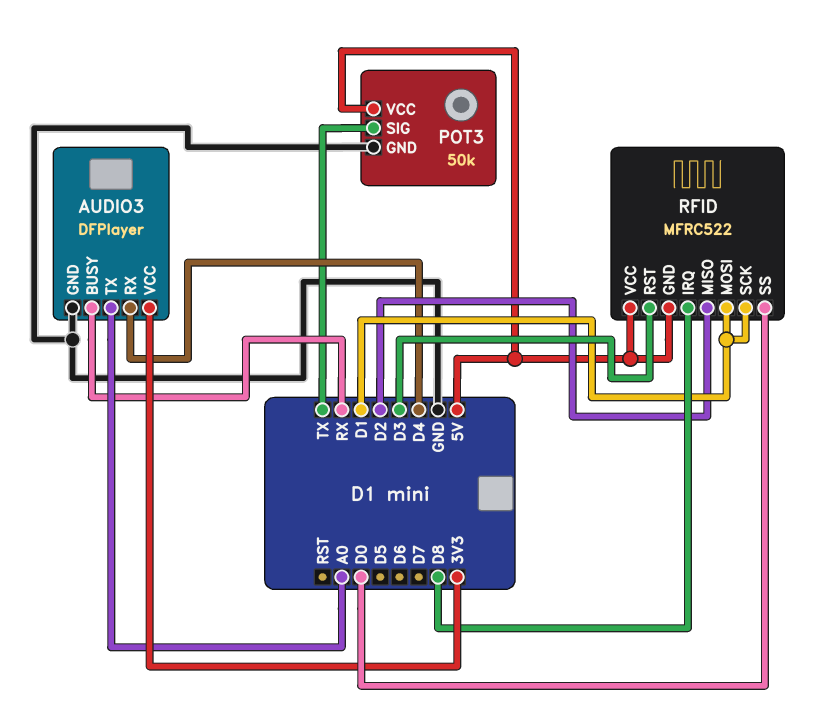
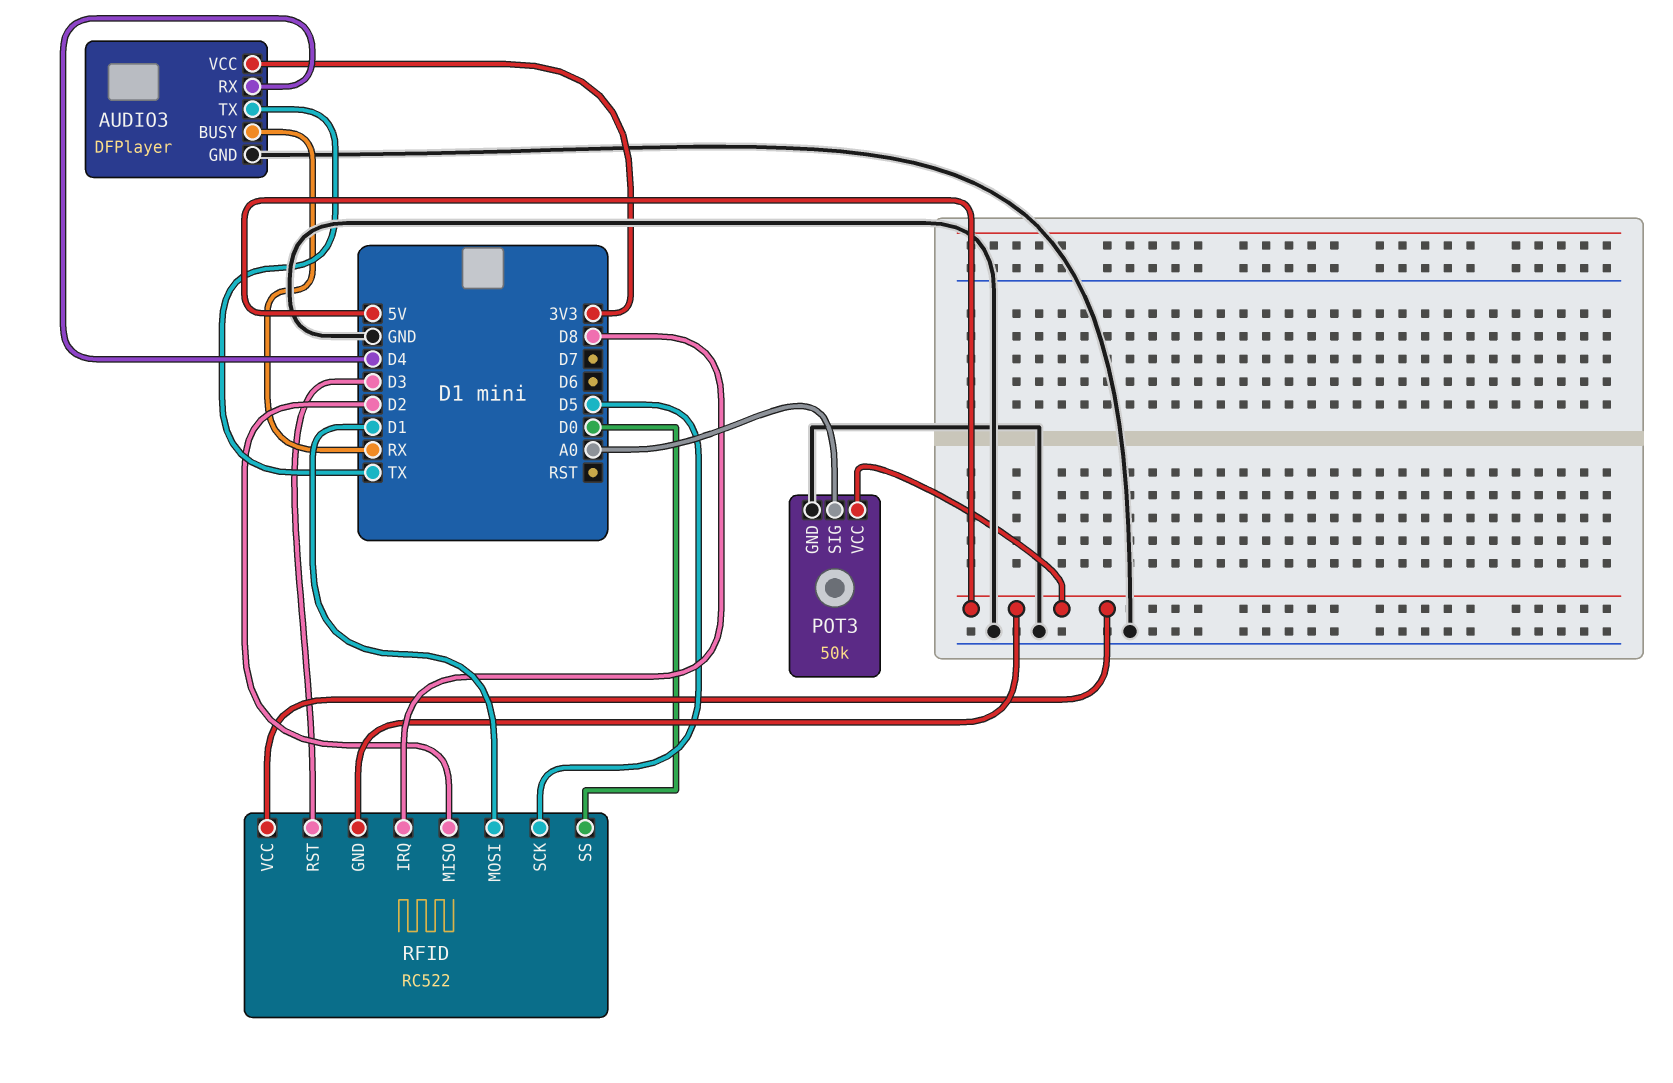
AUDIO3 pin TX: A0 -> TX
POT3 pin SIG: TX -> A0
RFID: MFRC522 -> RC522
RFID pin SCK: D1 -> D5

